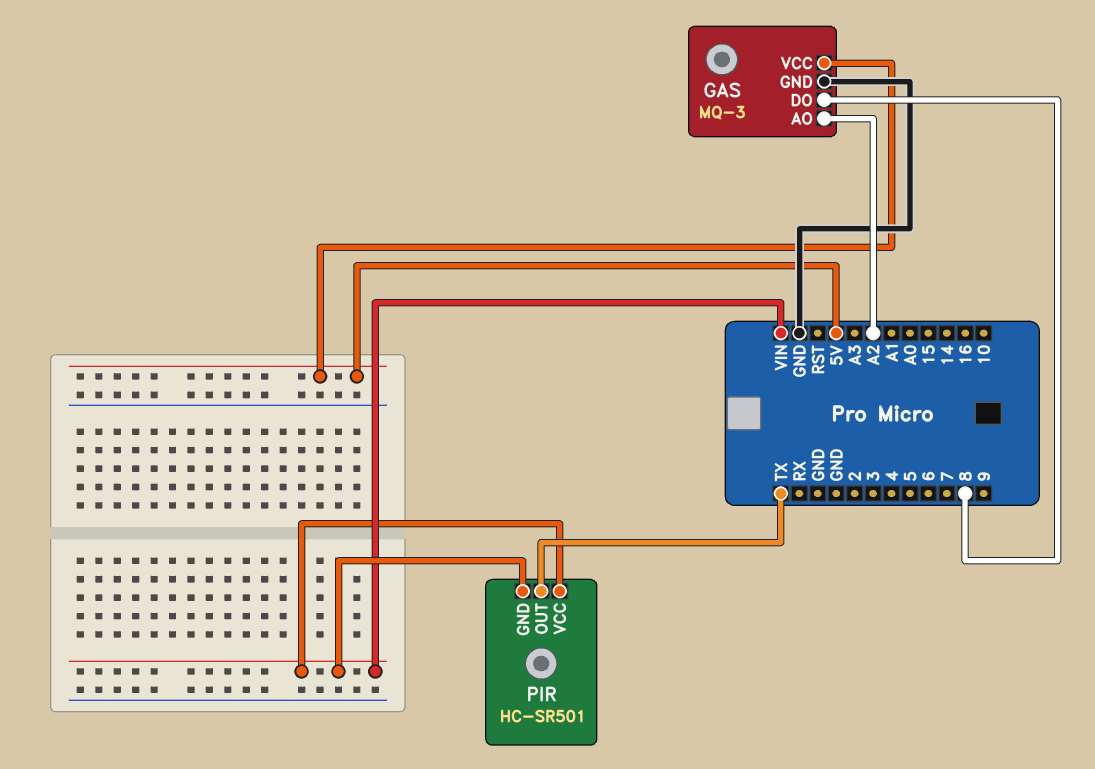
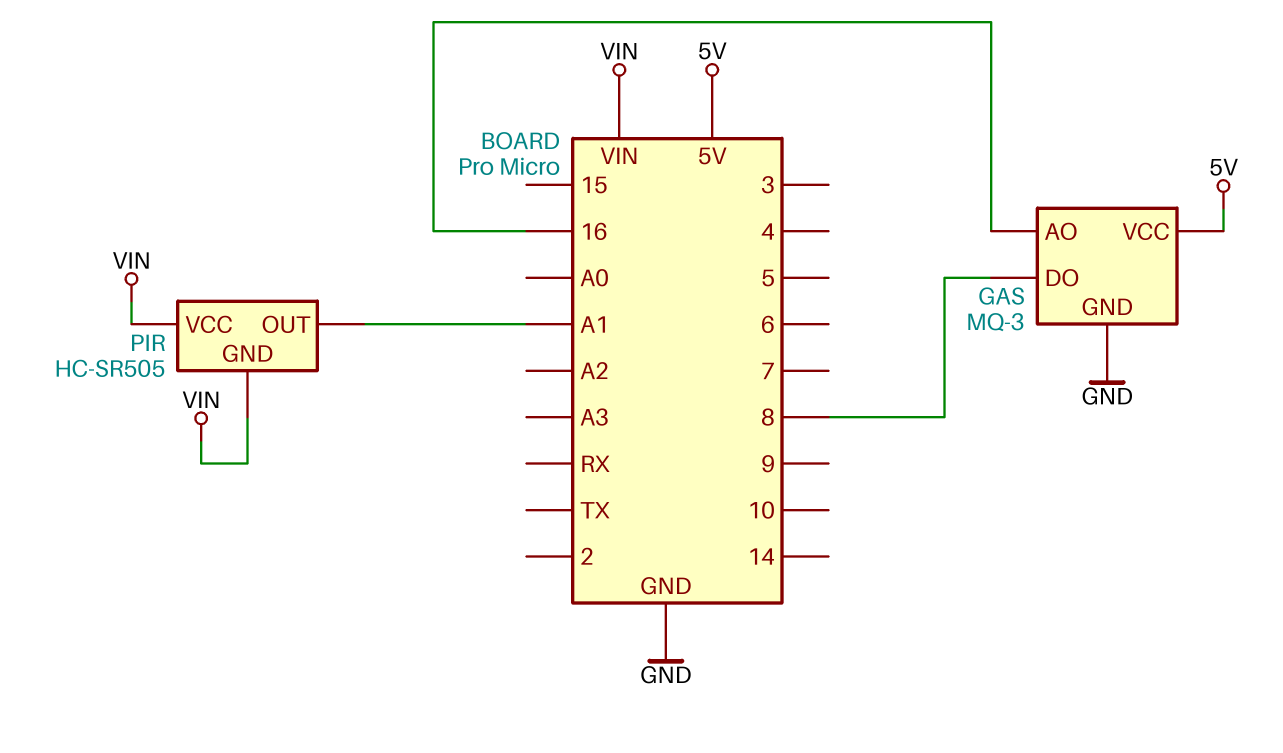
GAS pin AO: A2 -> 16
PIR: HC-SR501 -> HC-SR505
PIR pin OUT: TX -> A1

